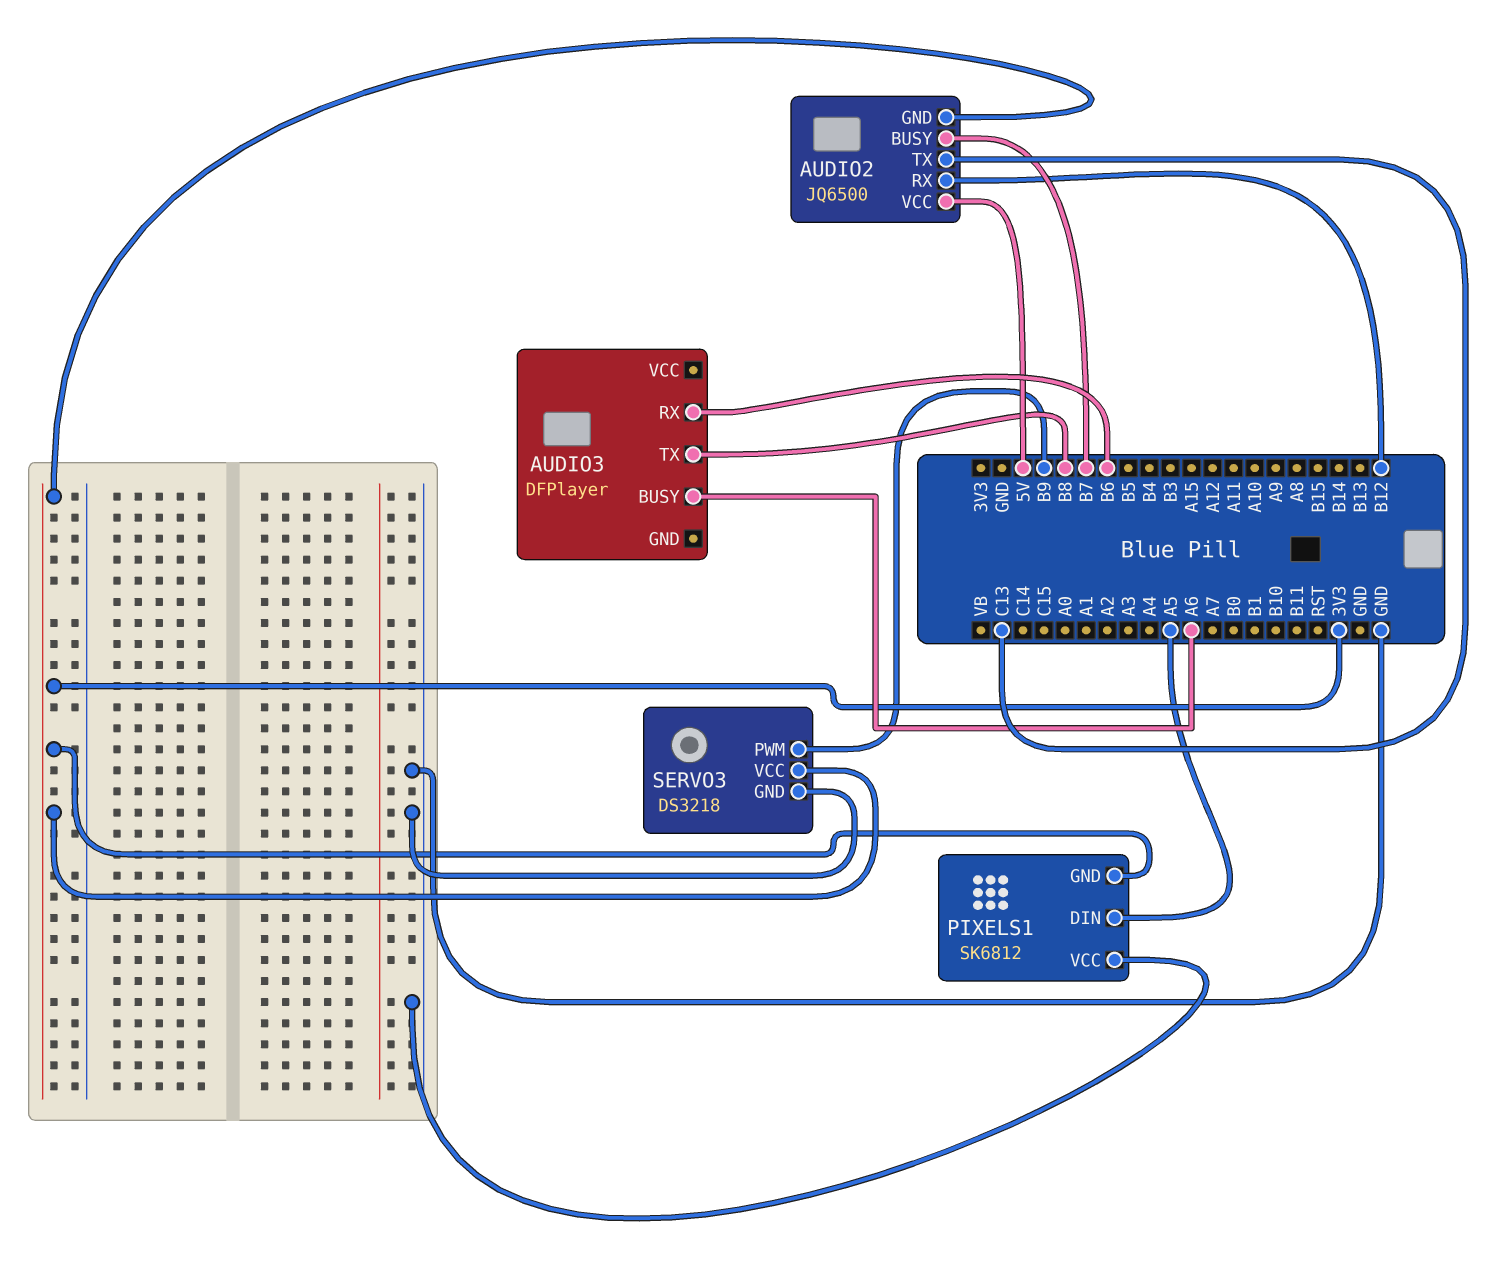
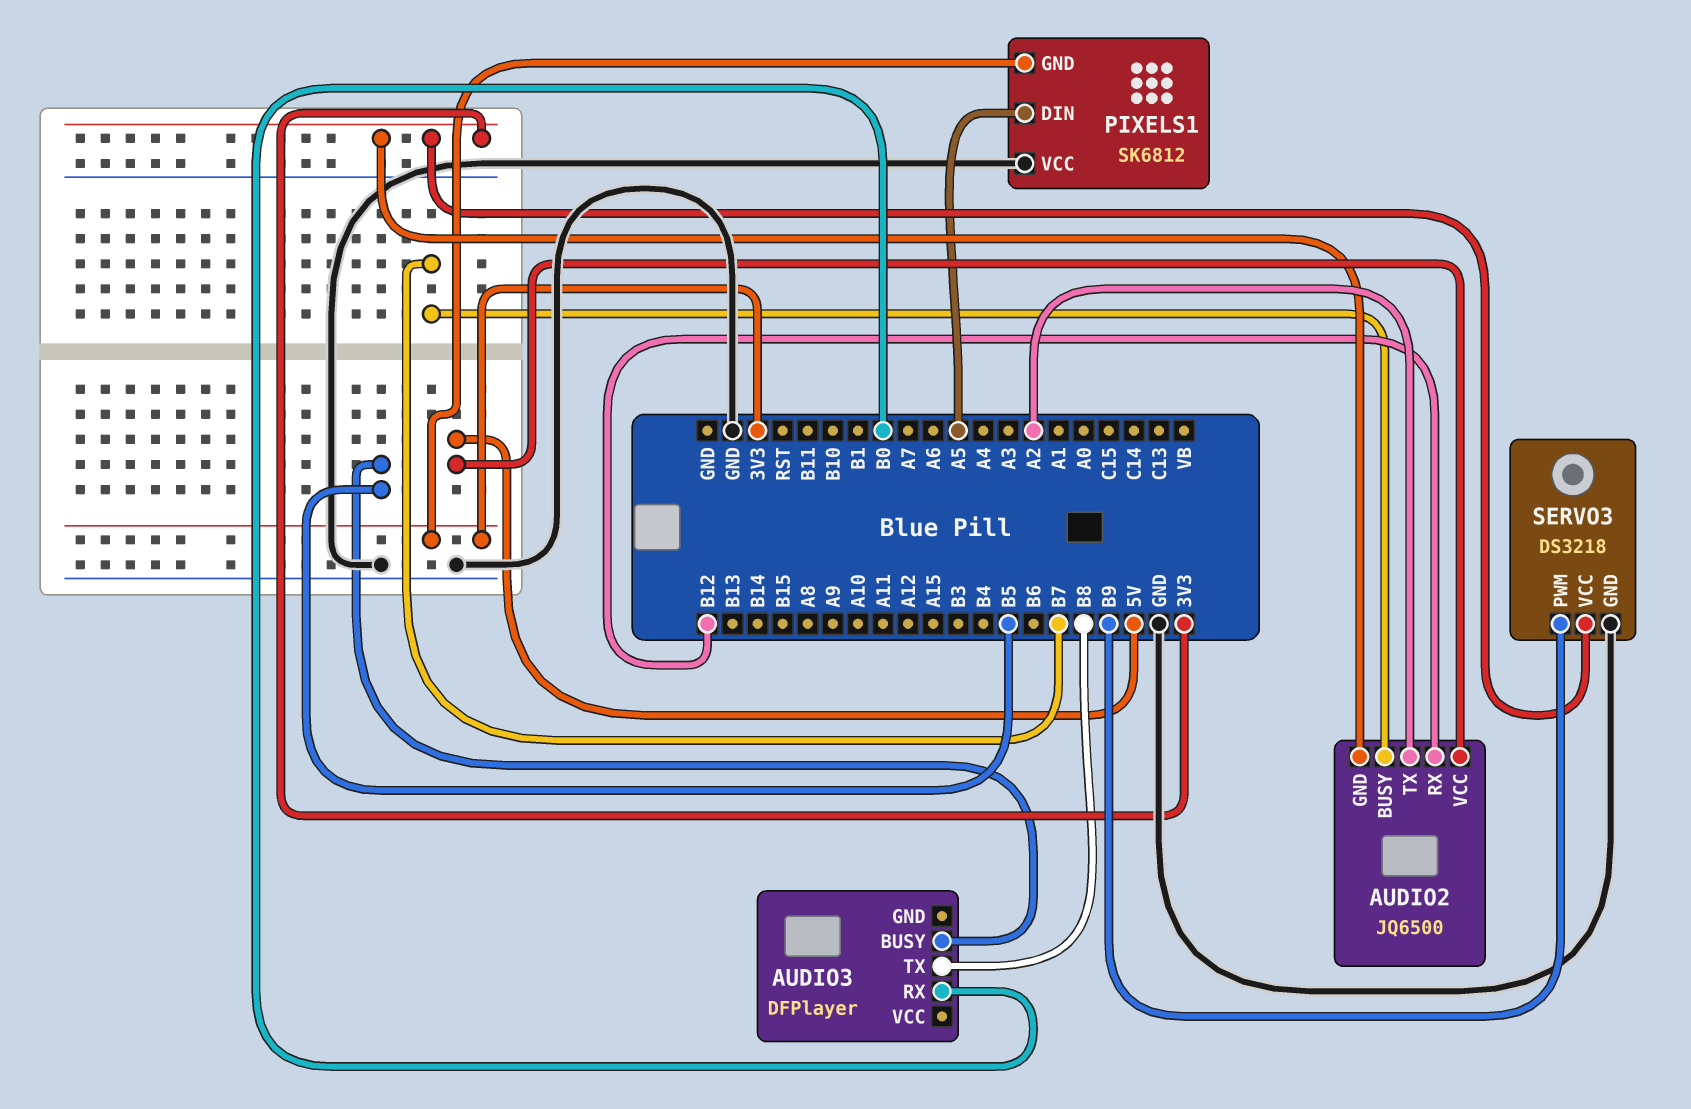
AUDIO2 pin TX: C13 -> A2
AUDIO3 pin BUSY: A6 -> B5
AUDIO3 pin RX: B6 -> B0

